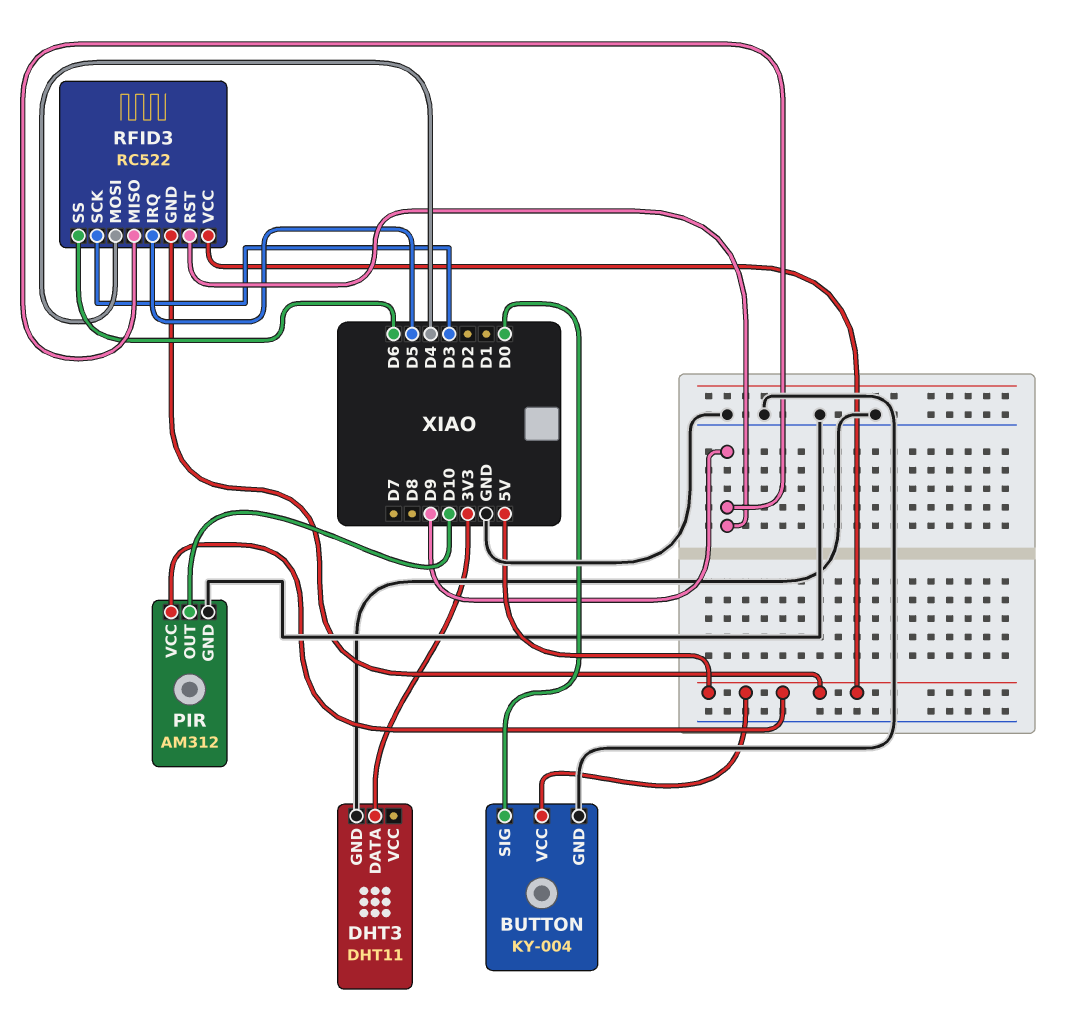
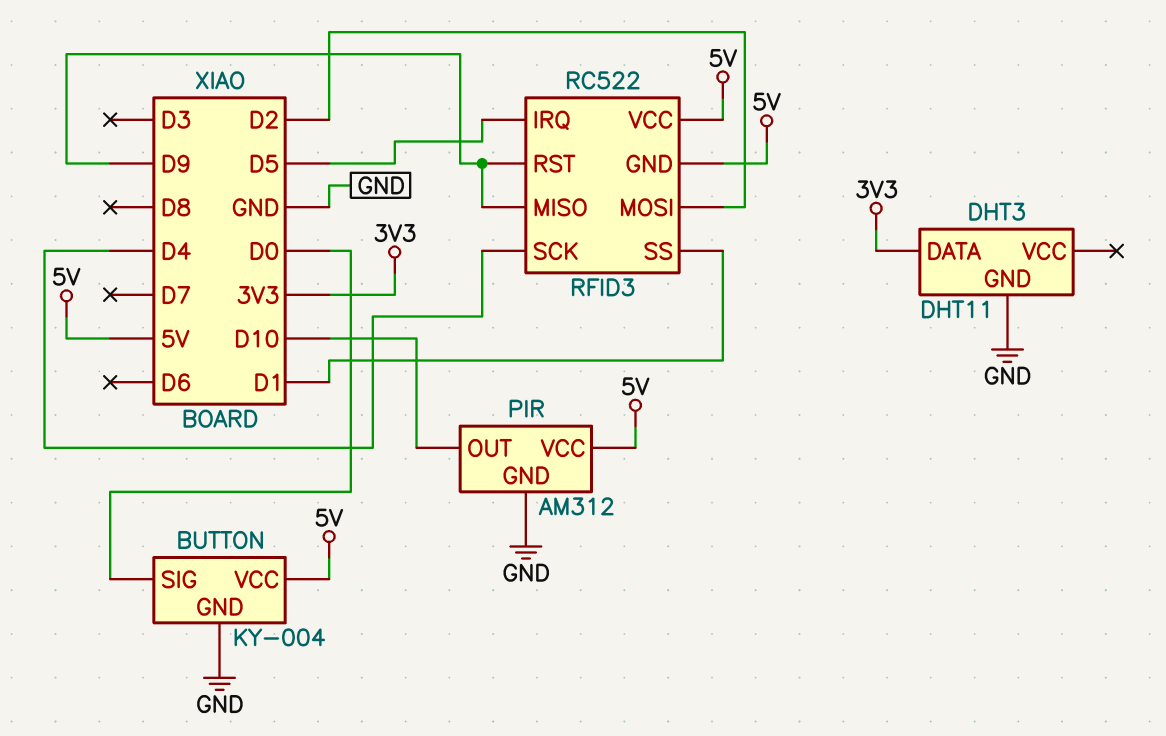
RFID3 pin MOSI: D4 -> D2
RFID3 pin SCK: D3 -> D4
RFID3 pin SS: D6 -> D1

